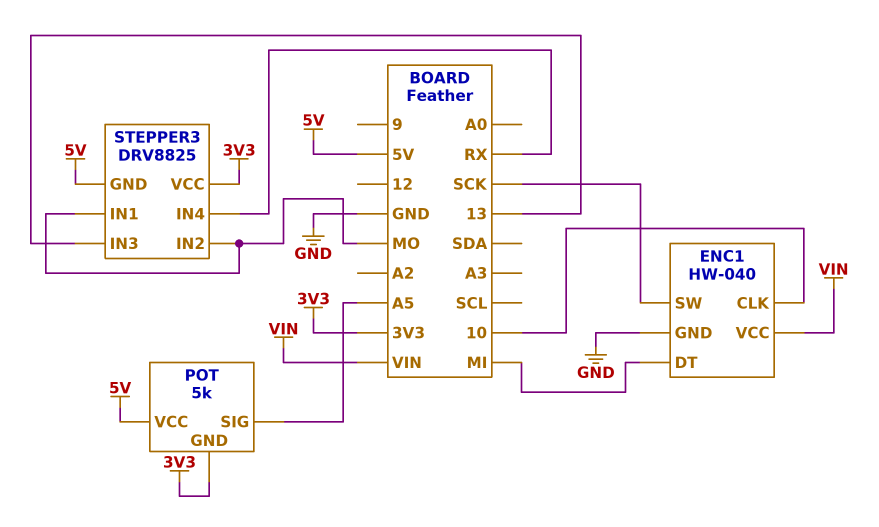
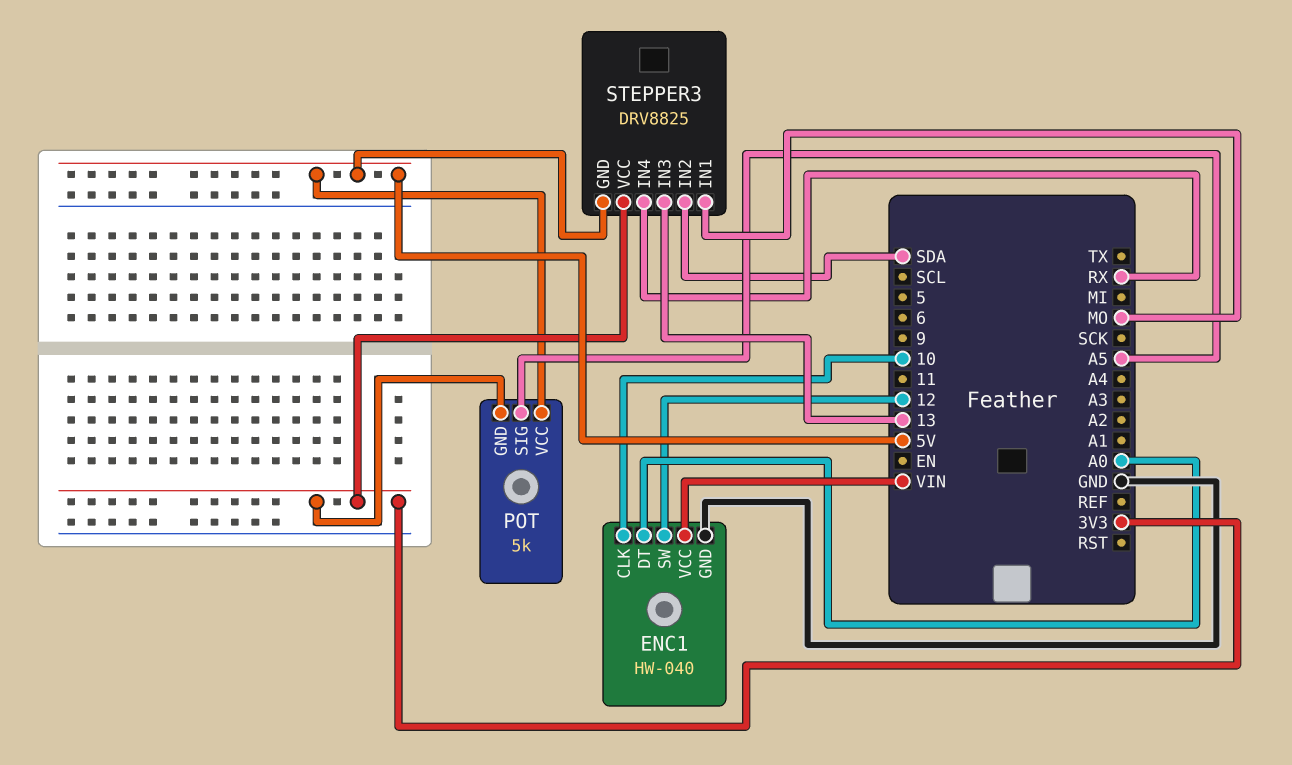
ENC1 pin DT: MI -> A0
ENC1 pin SW: SCK -> 12
STEPPER3 pin IN2: MO -> SDA

